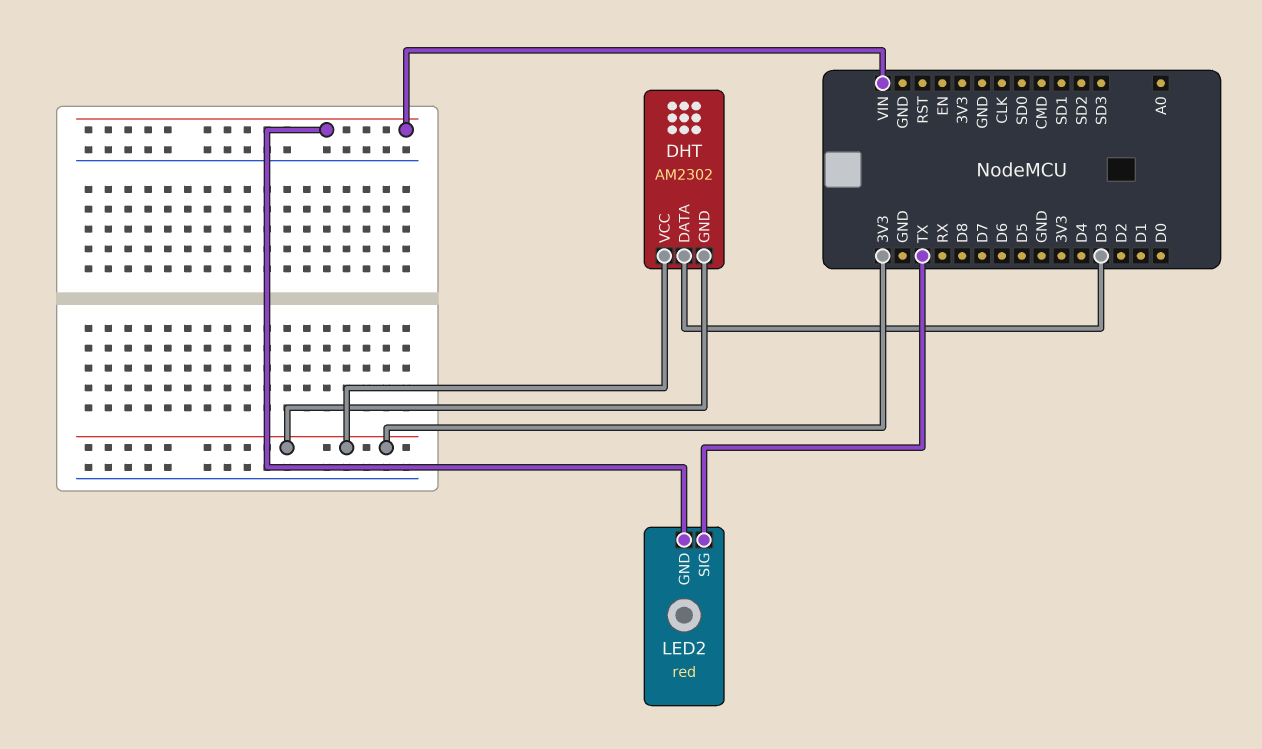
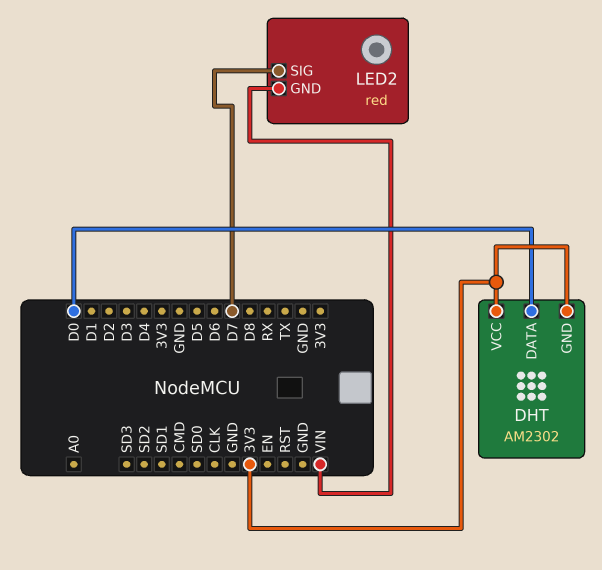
DHT pin DATA: D3 -> D0
LED2 pin SIG: TX -> D7

